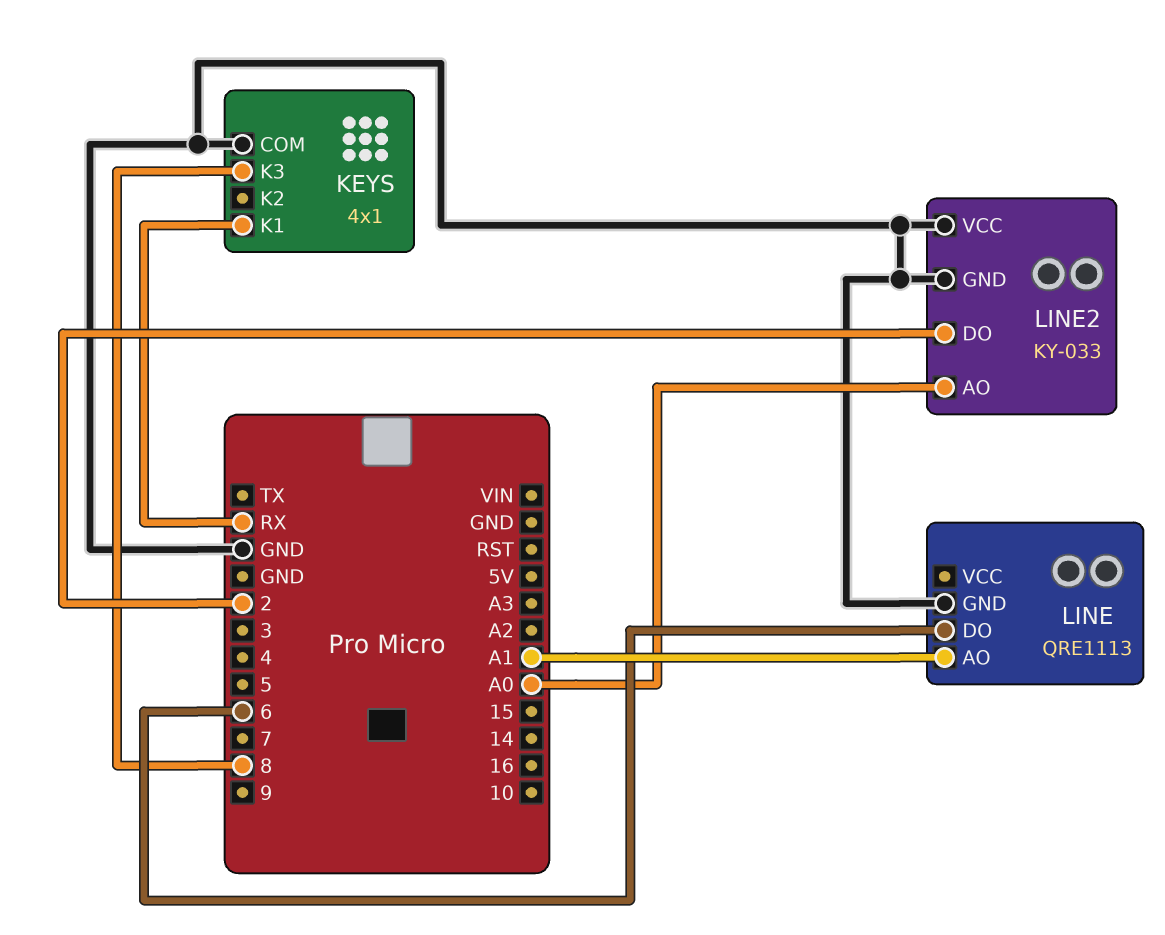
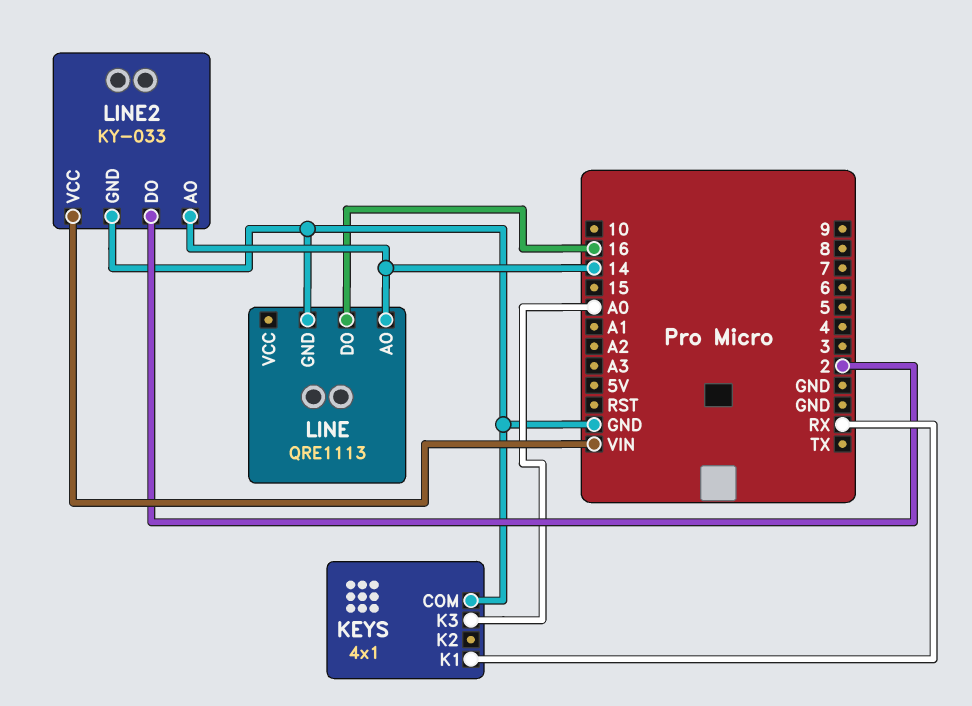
KEYS pin K3: 8 -> A0
LINE pin AO: A1 -> 14
LINE pin DO: 6 -> 16
LINE2 pin AO: A0 -> 14
LINE2 pin VCC: GND -> VIN

